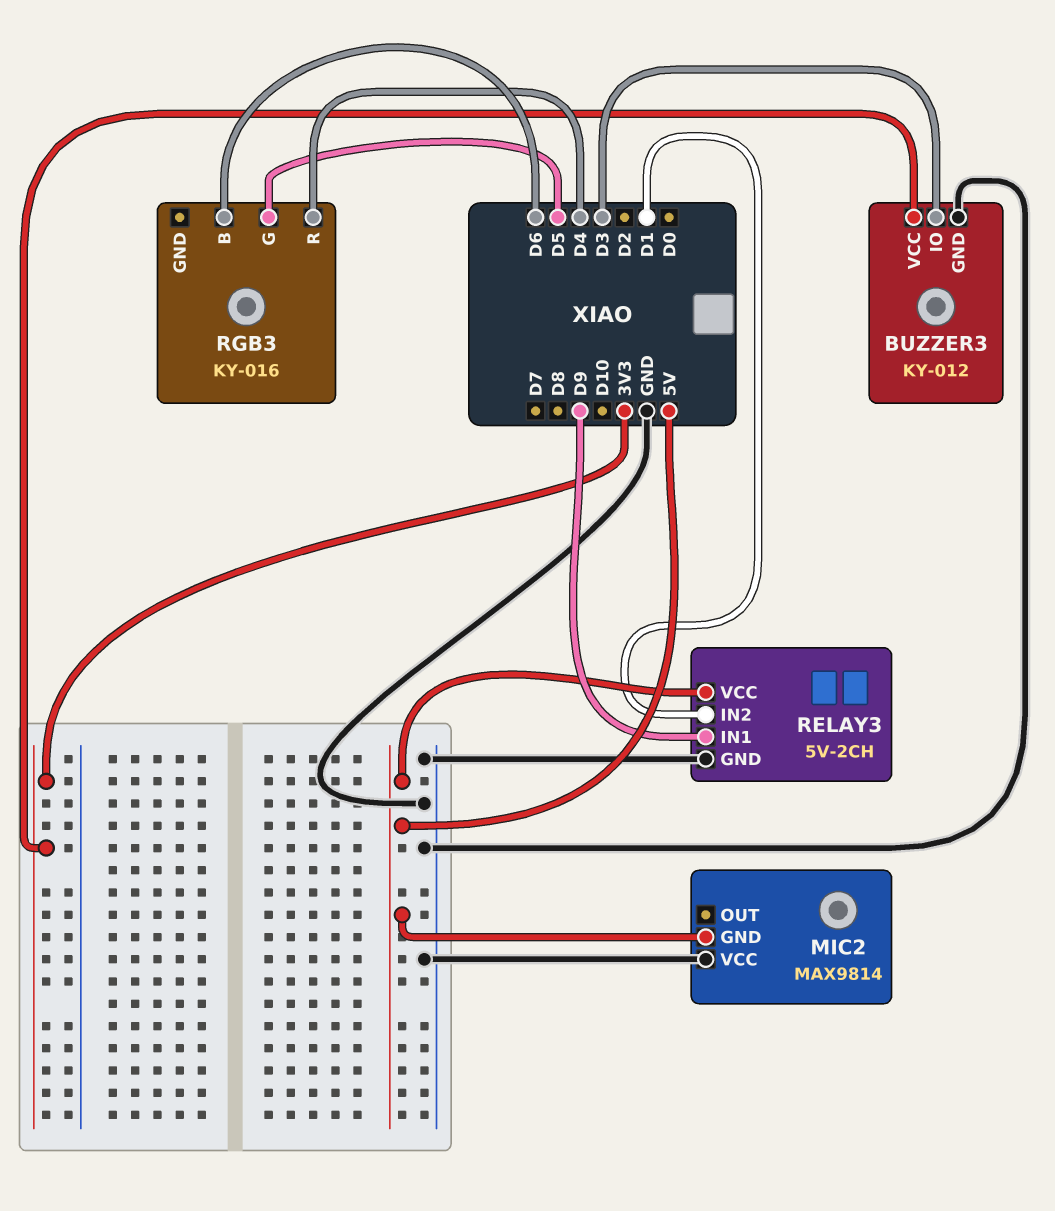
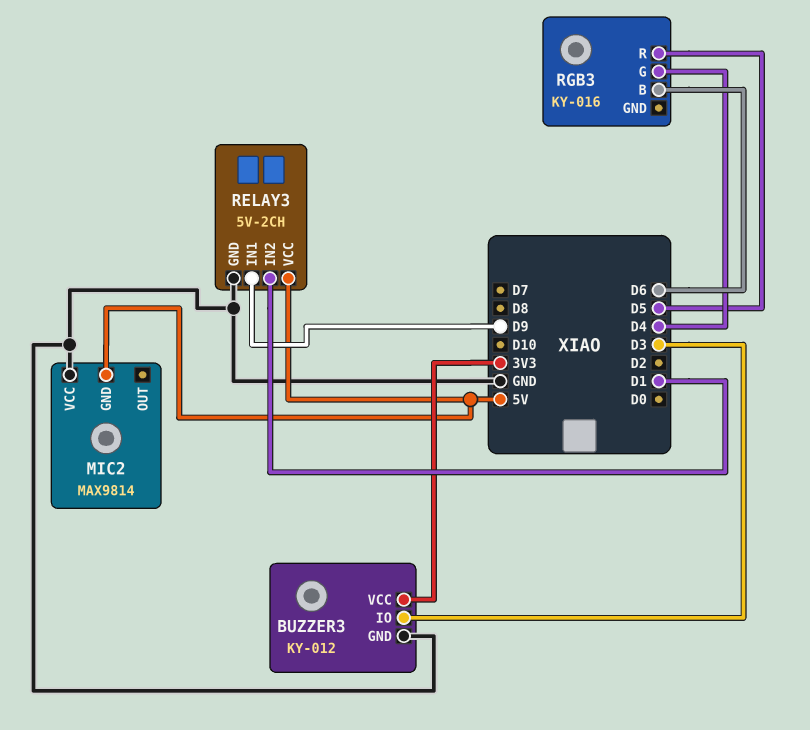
RGB3 pin G: D5 -> D4
RGB3 pin R: D4 -> D5

